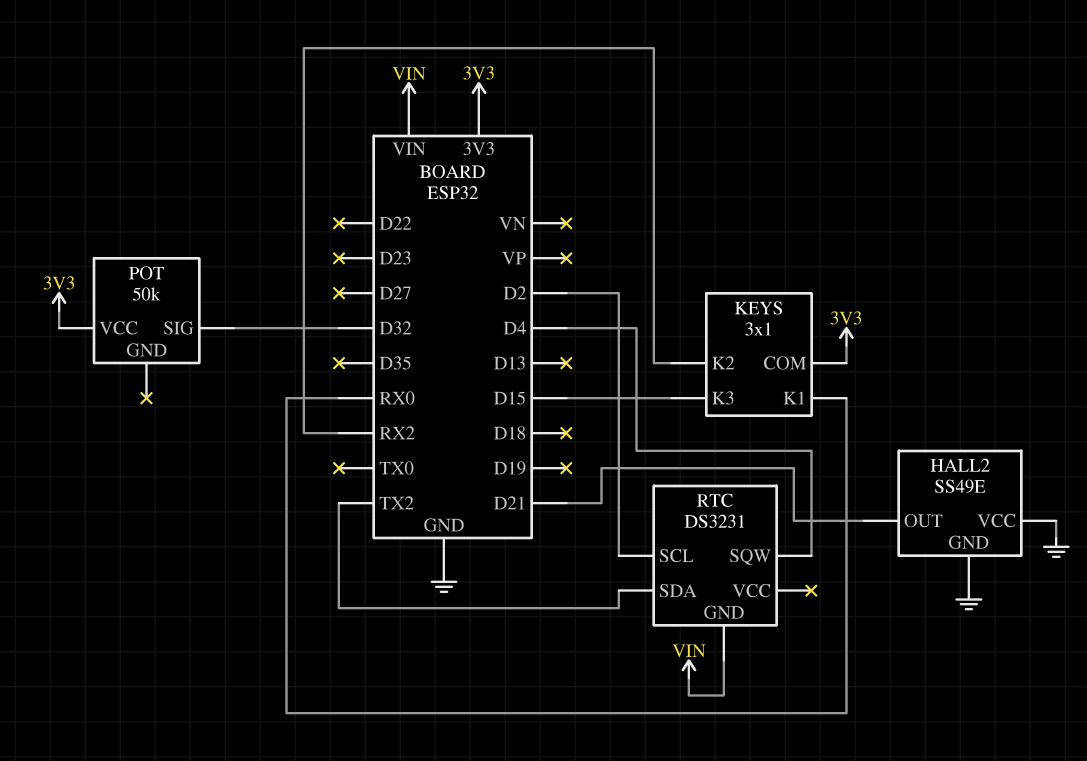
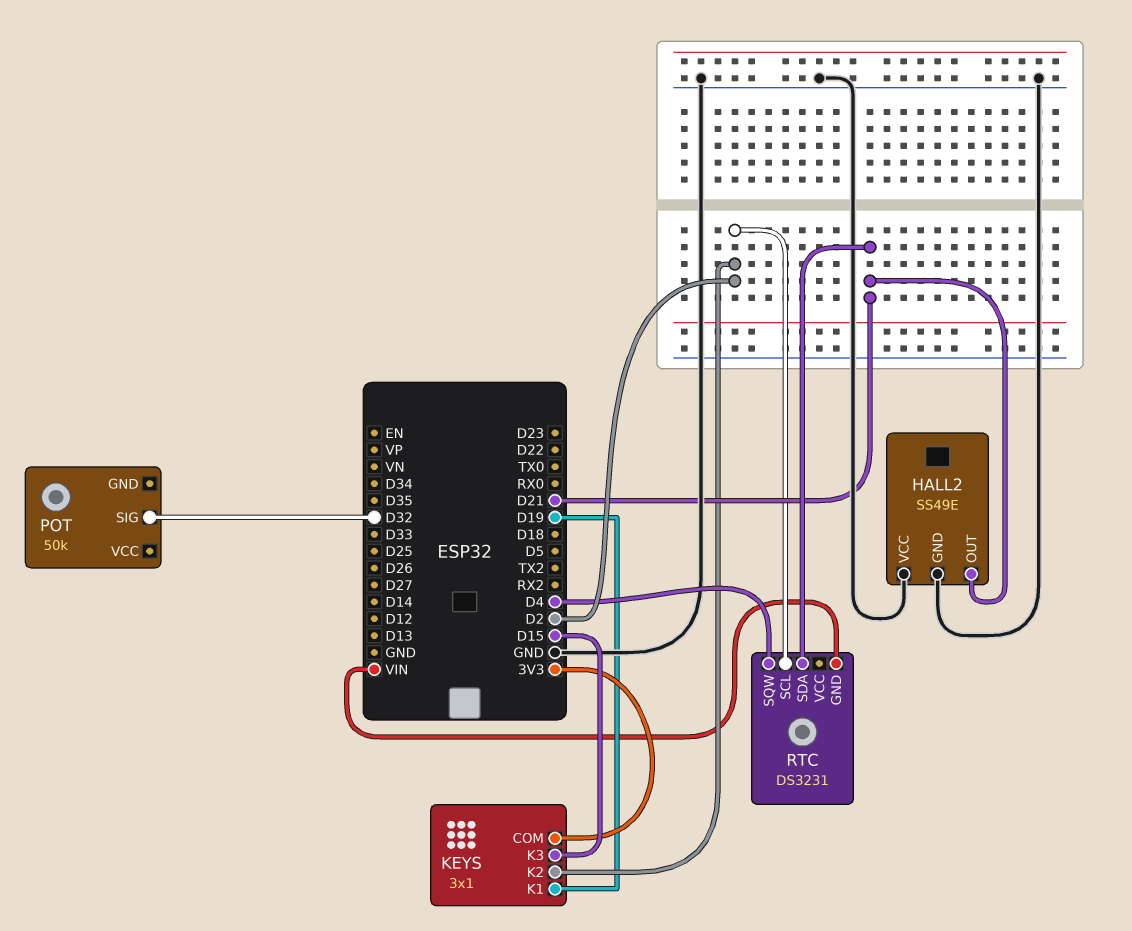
KEYS pin K1: RX0 -> D19
KEYS pin K2: RX2 -> D2
POT pin VCC: 3V3 -> none
RTC pin SDA: TX2 -> D21

